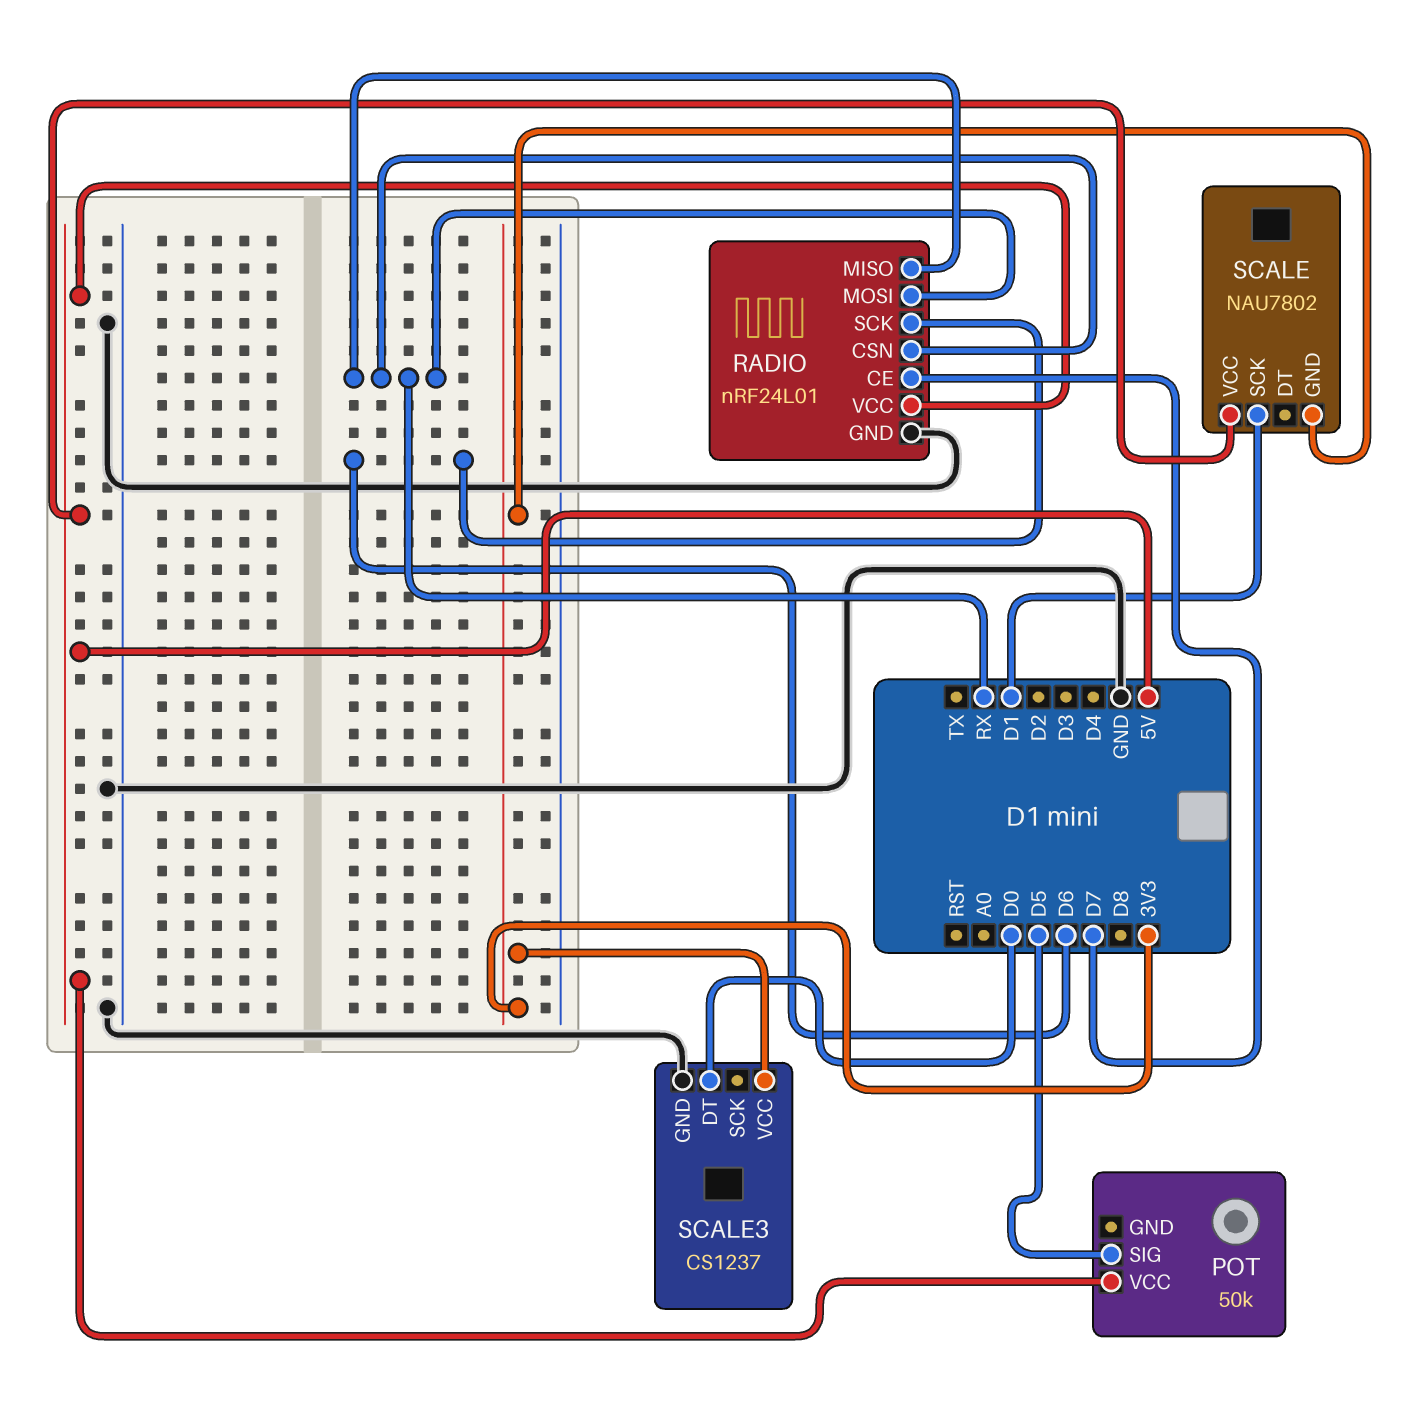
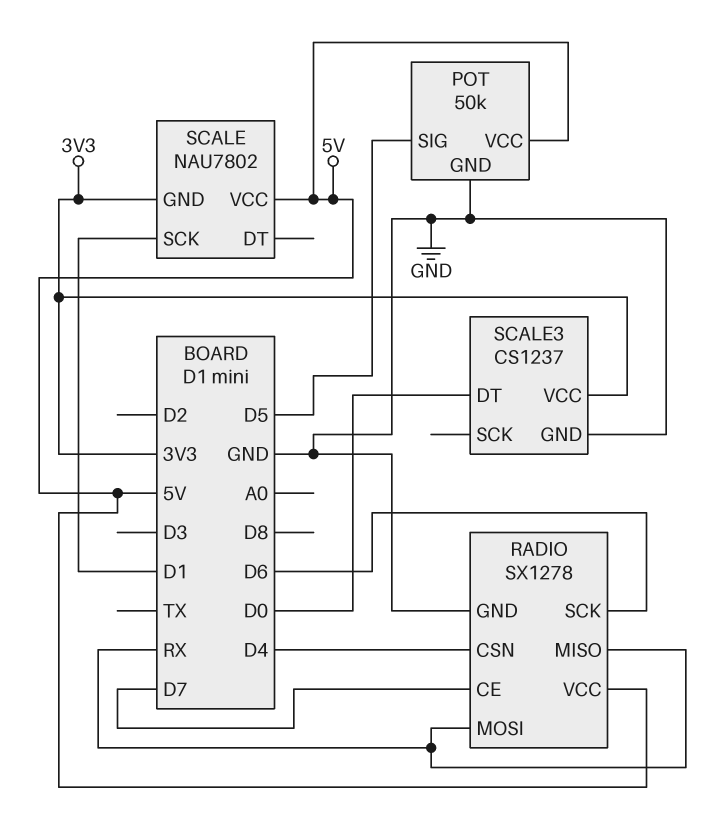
POT pin GND: none -> GND
RADIO: nRF24L01 -> SX1278
RADIO pin CSN: RX -> D4

